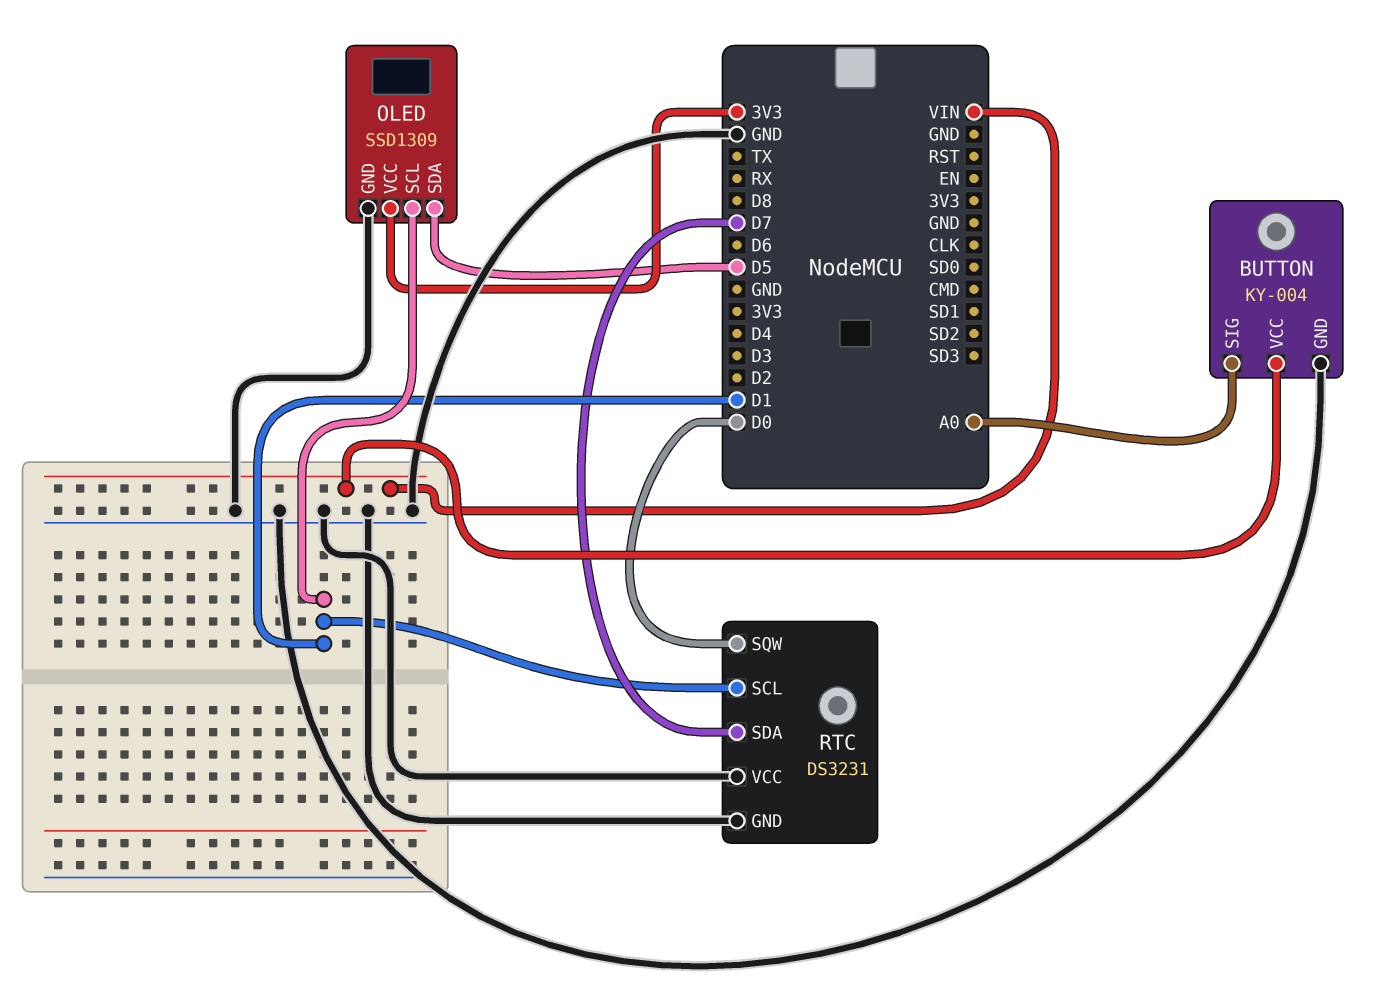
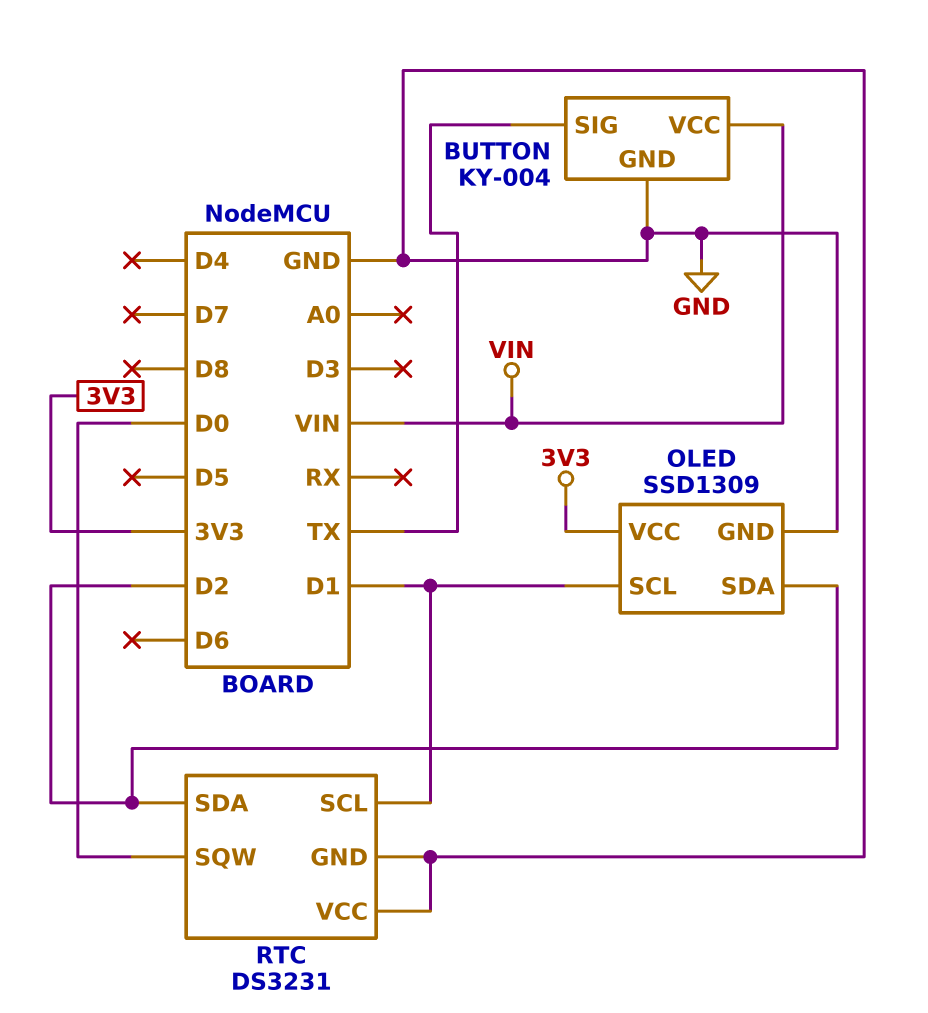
BUTTON pin SIG: A0 -> TX
OLED pin SDA: D5 -> D2
RTC pin SDA: D7 -> D2

